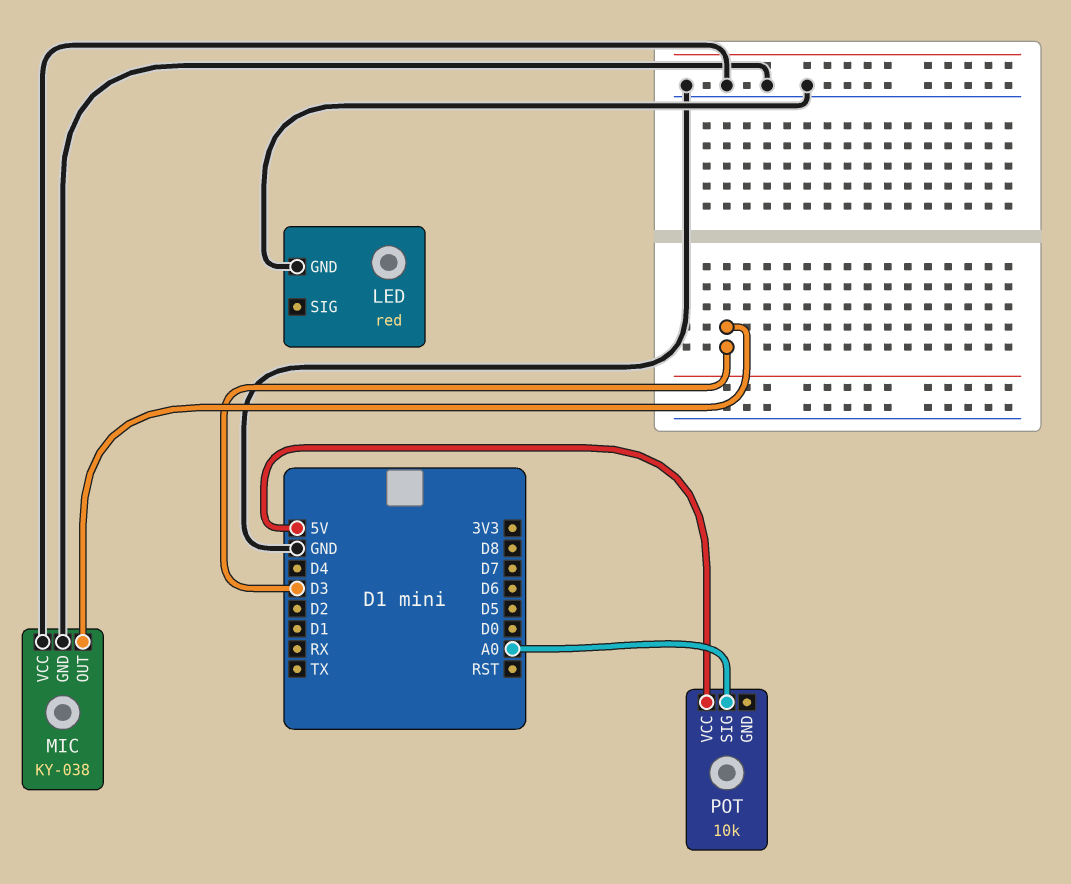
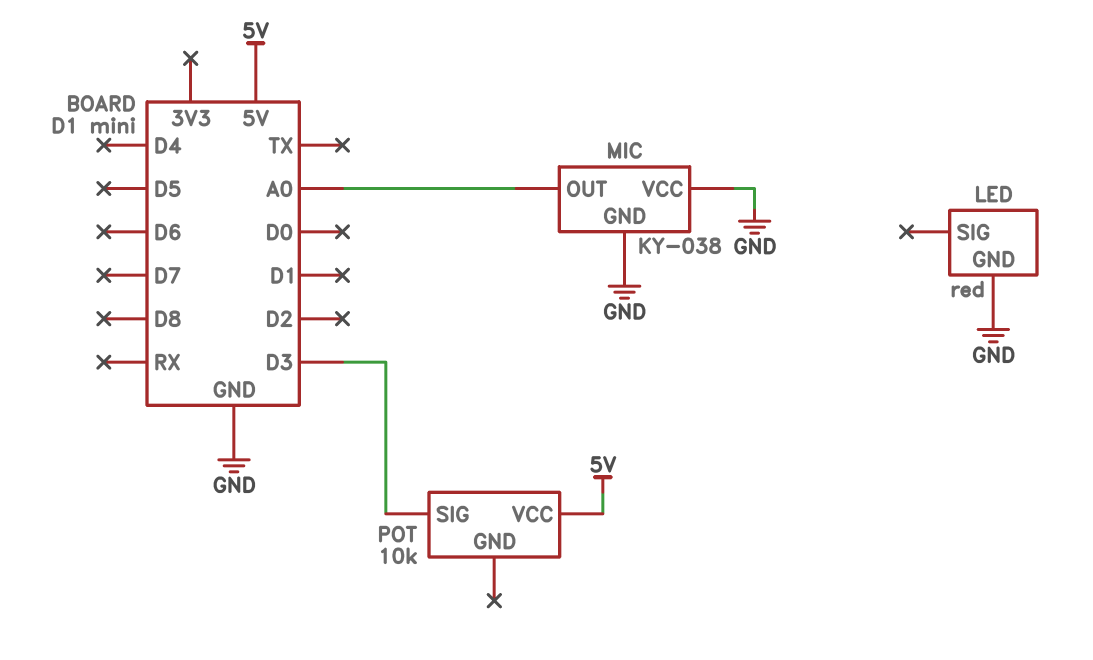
MIC pin OUT: D3 -> A0
POT pin SIG: A0 -> D3

